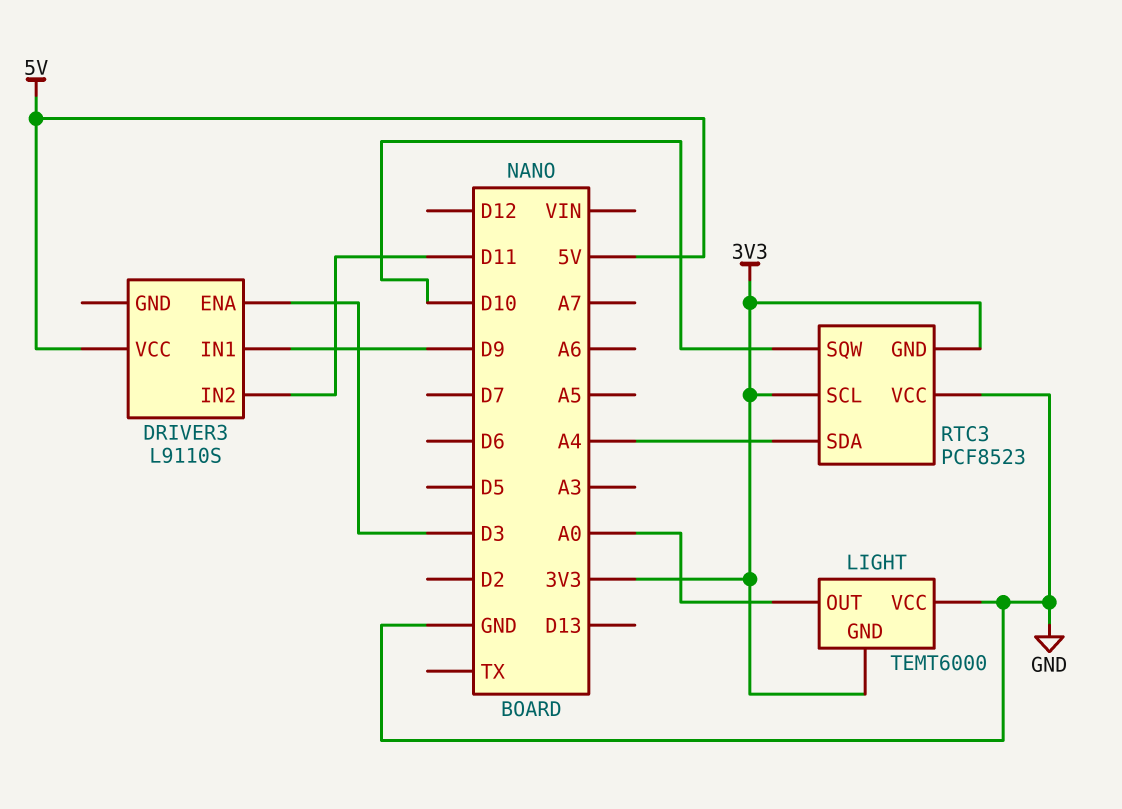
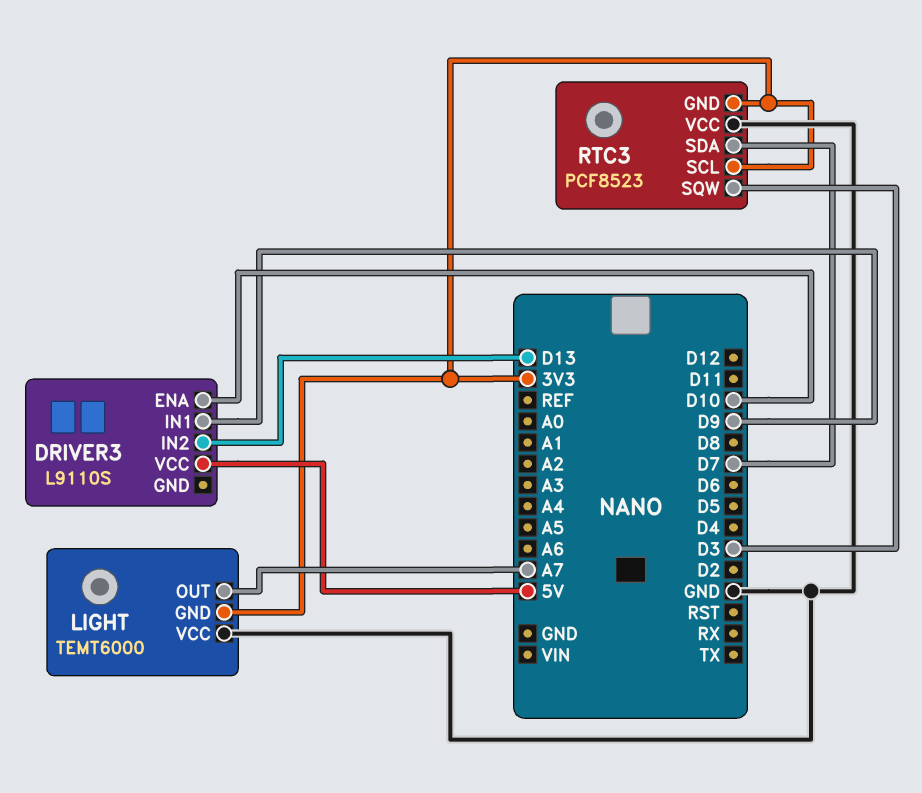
DRIVER3 pin ENA: D3 -> D10
DRIVER3 pin IN2: D11 -> D13
LIGHT pin OUT: A0 -> A7
RTC3 pin SDA: A4 -> D7
RTC3 pin SQW: D10 -> D3

